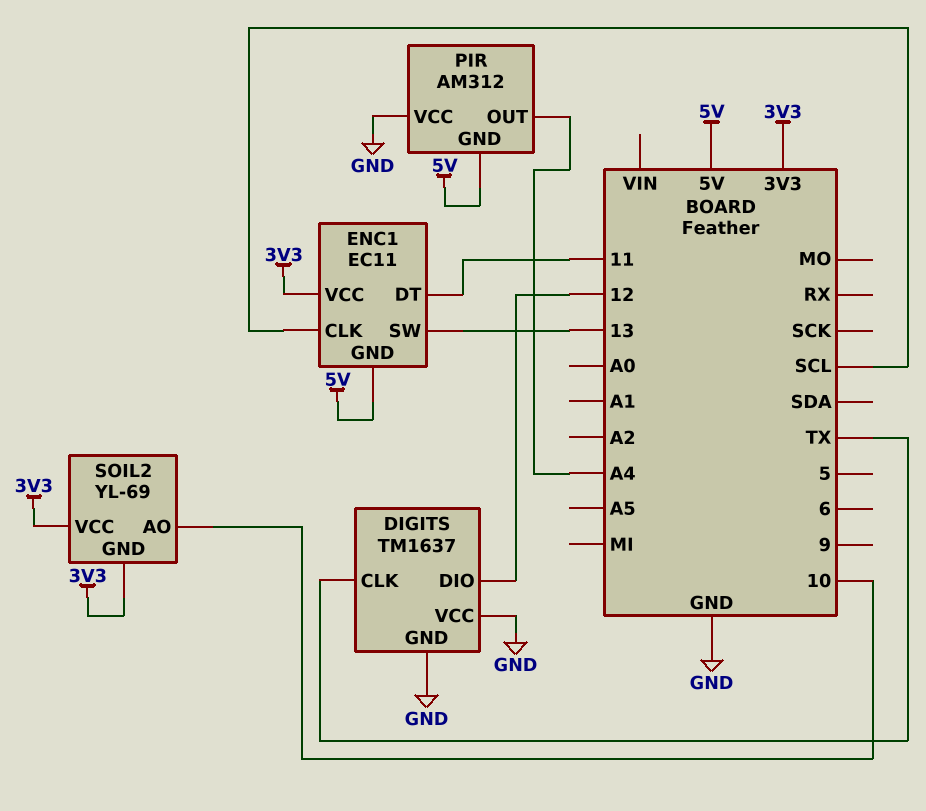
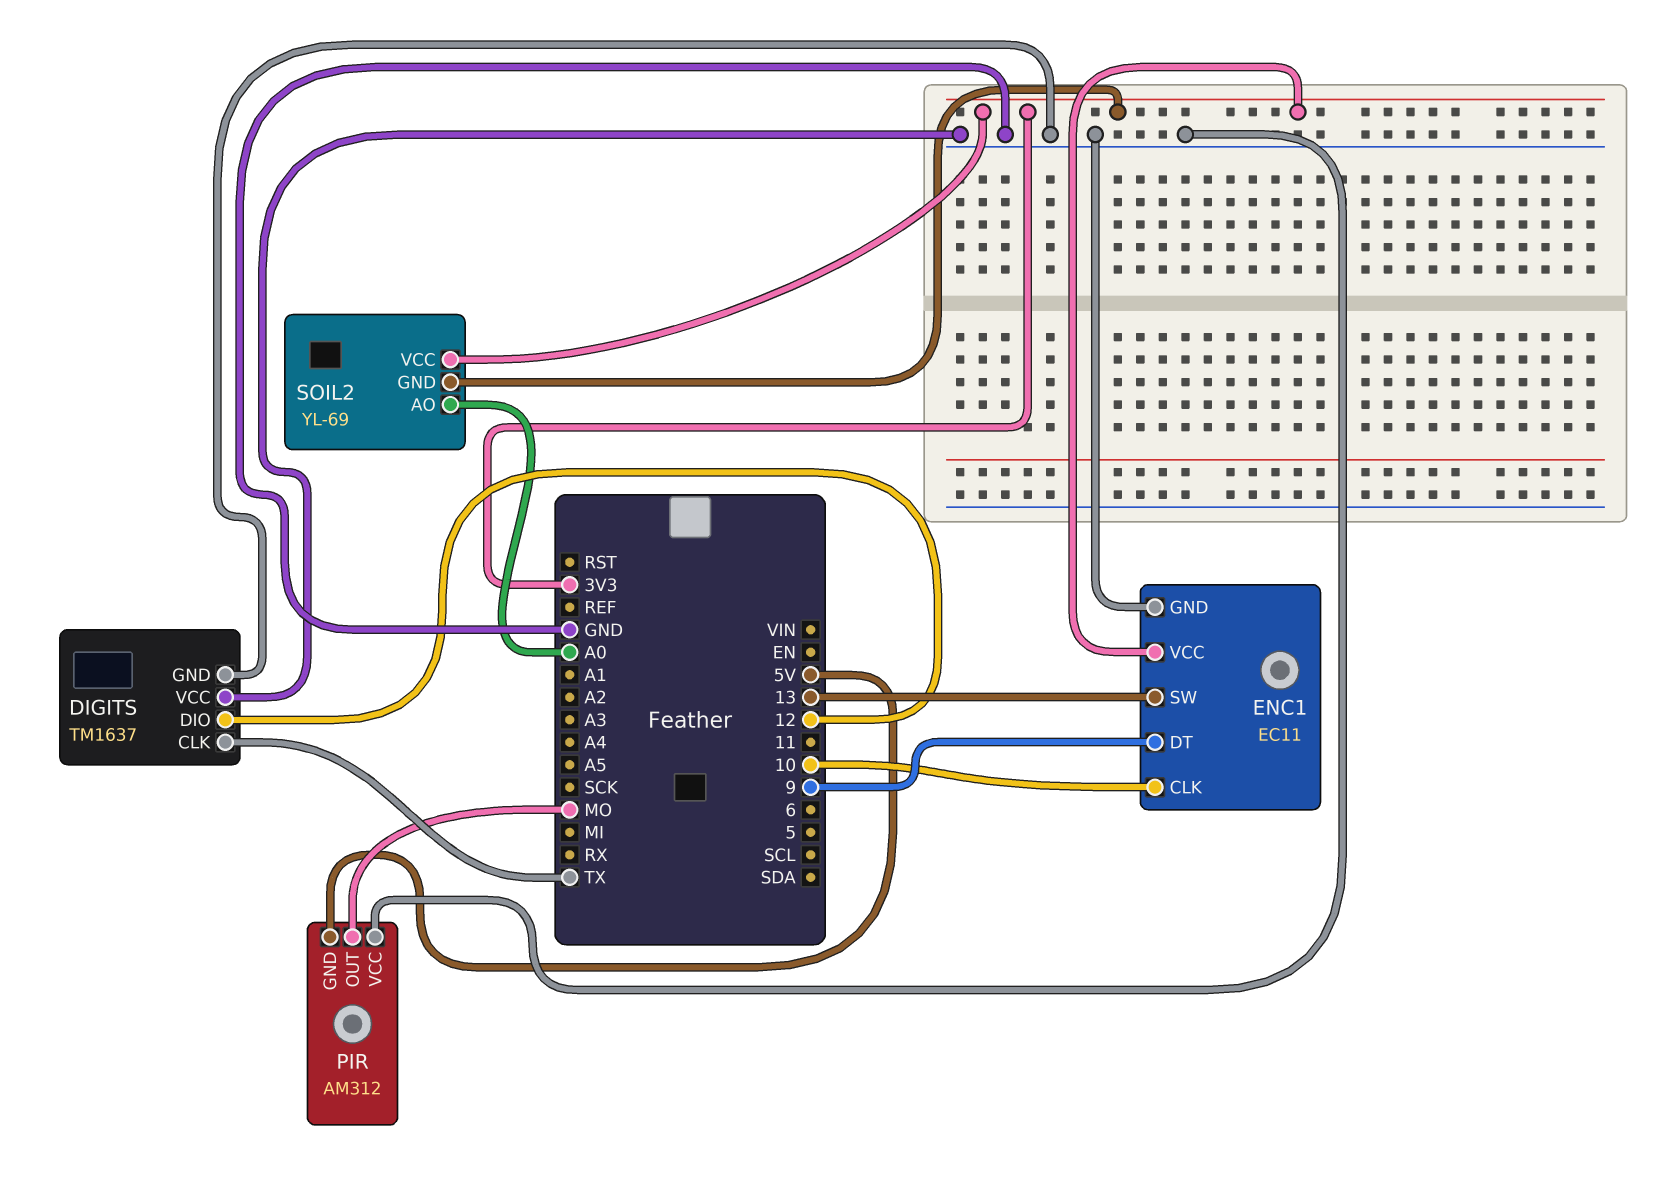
ENC1 pin CLK: SCL -> 10
ENC1 pin DT: 11 -> 9
ENC1 pin GND: 5V -> GND
PIR pin OUT: A4 -> MO
SOIL2 pin AO: 10 -> A0

